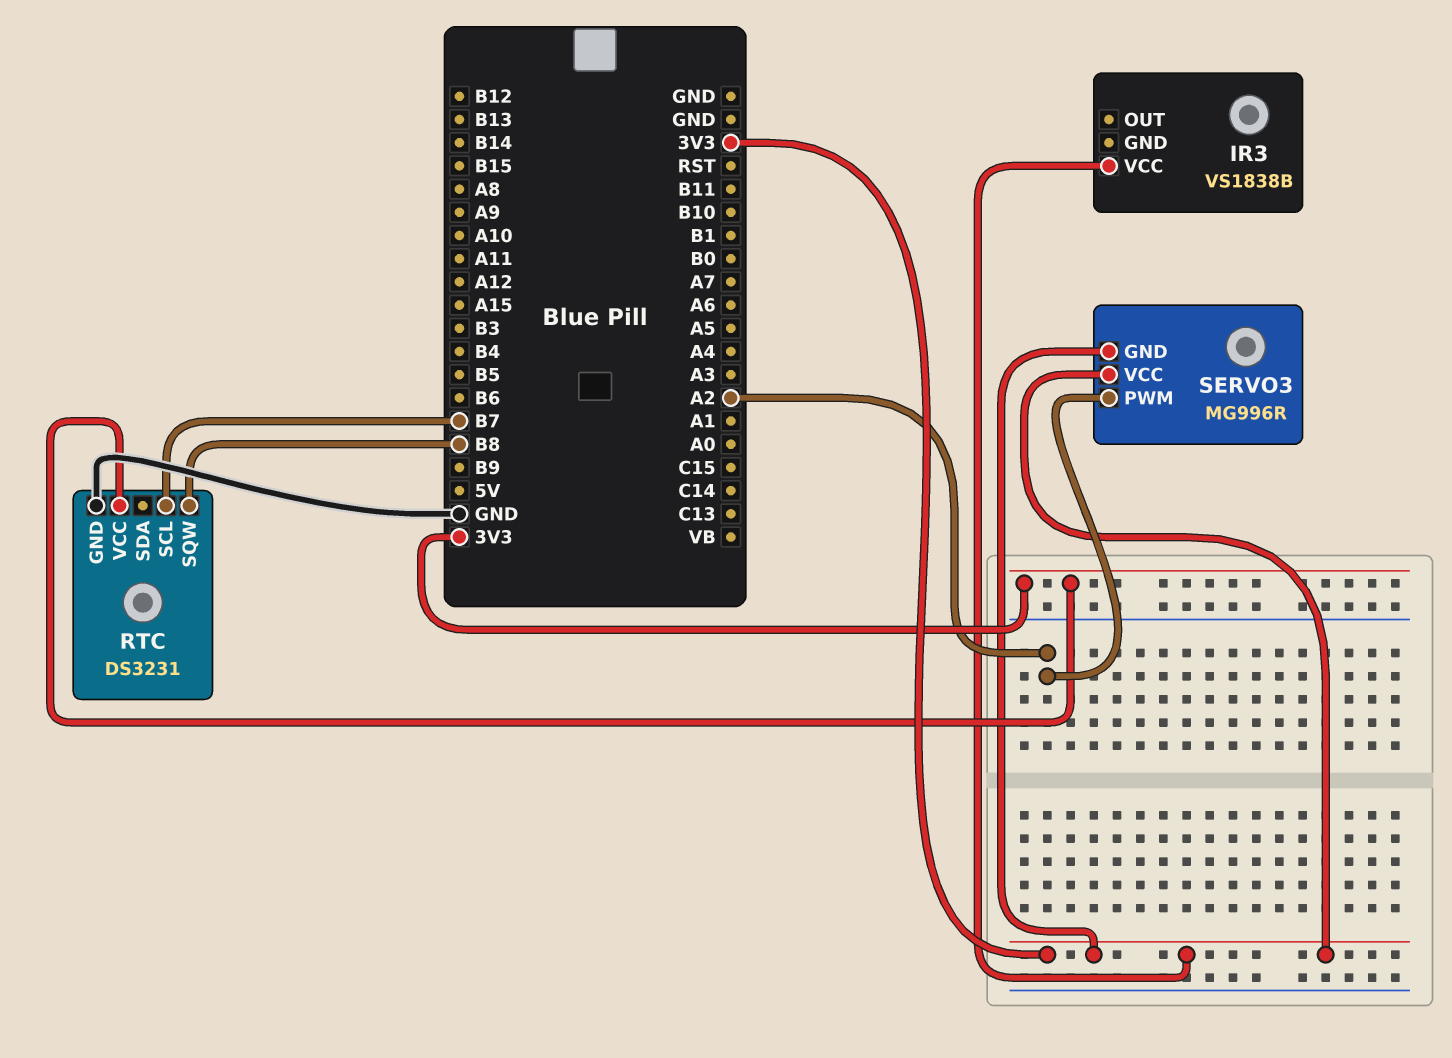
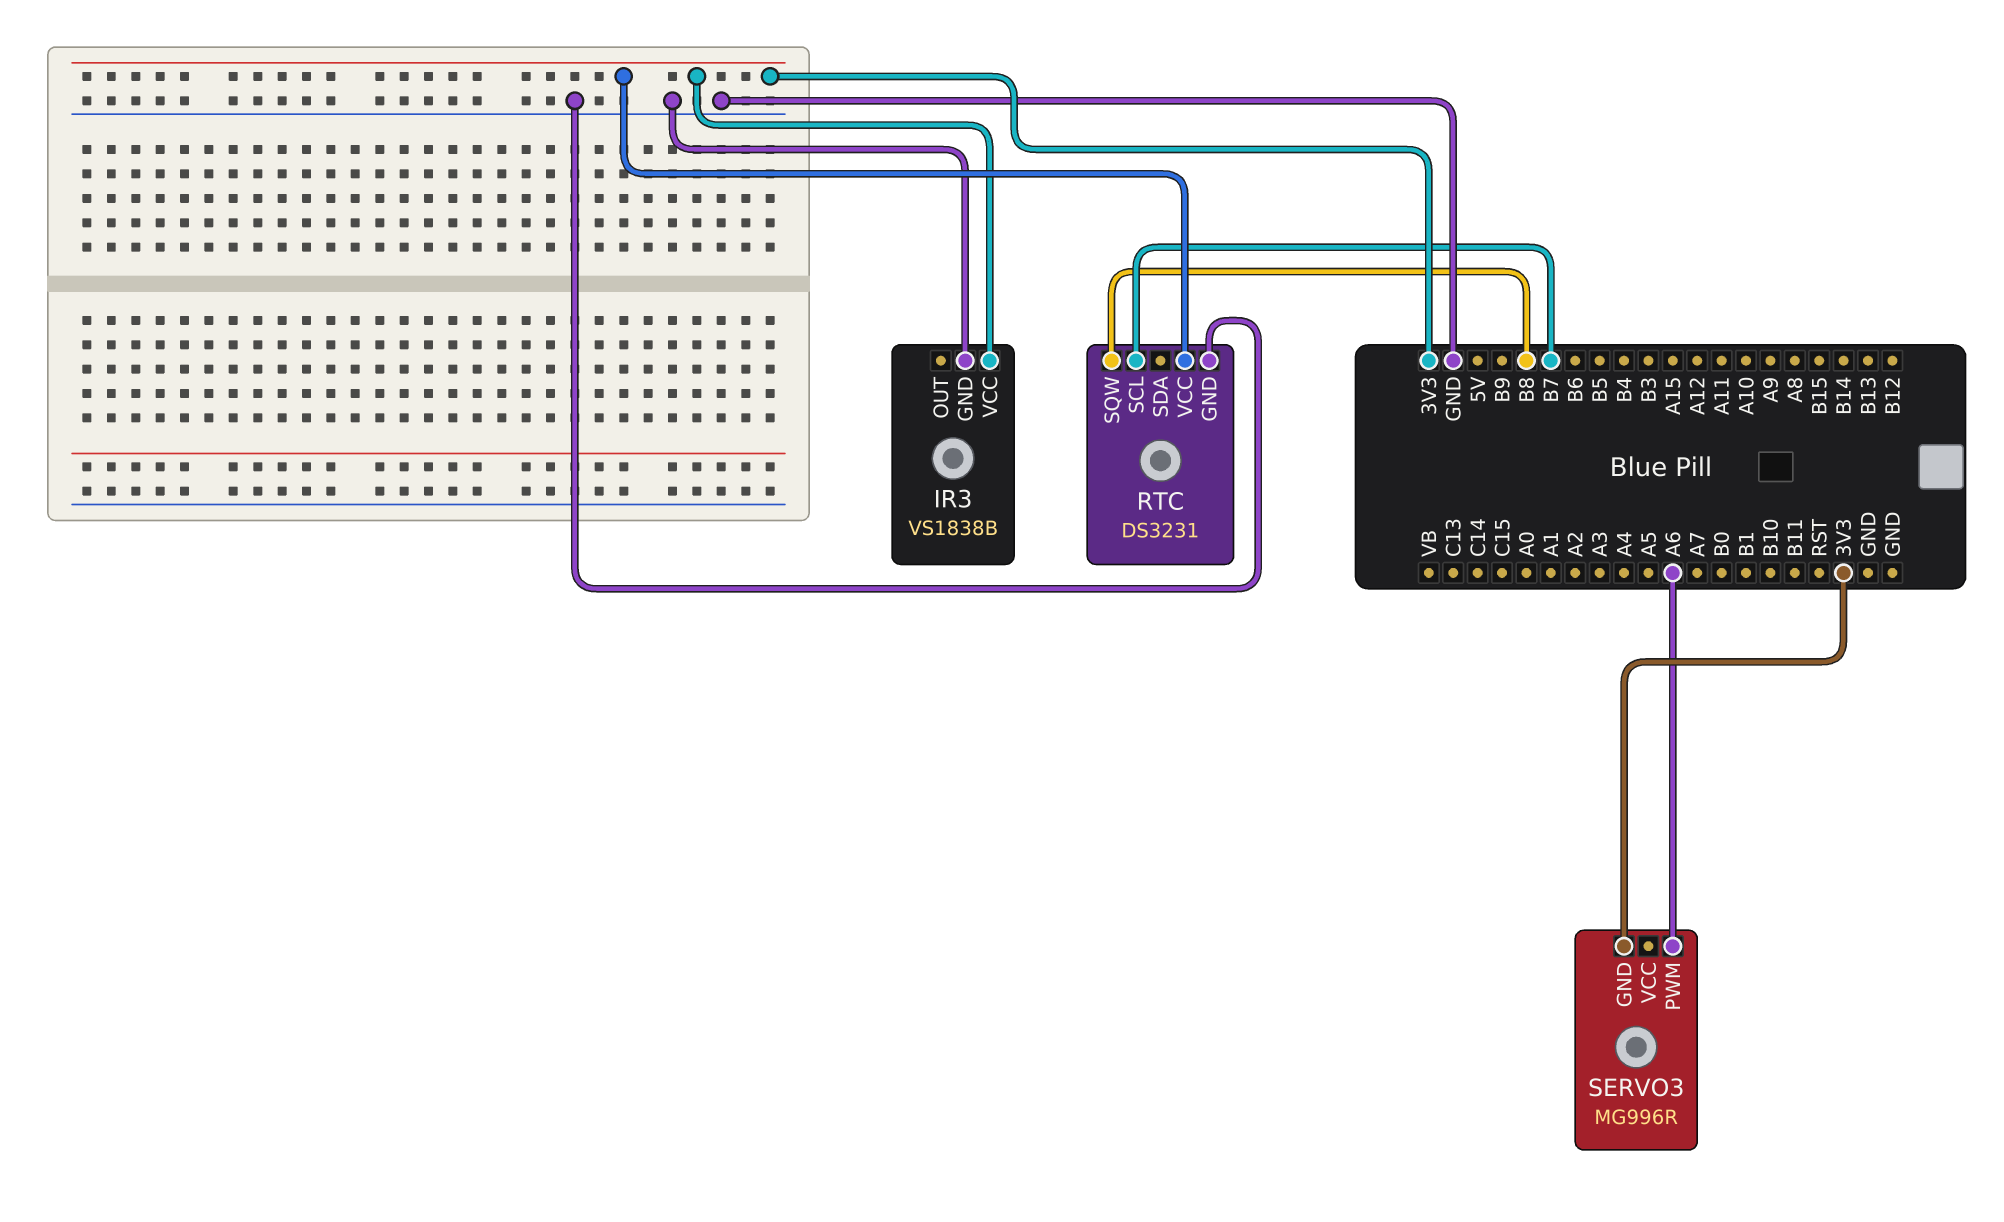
IR3 pin GND: none -> GND
SERVO3 pin PWM: A2 -> A6
SERVO3 pin VCC: 3V3 -> none

